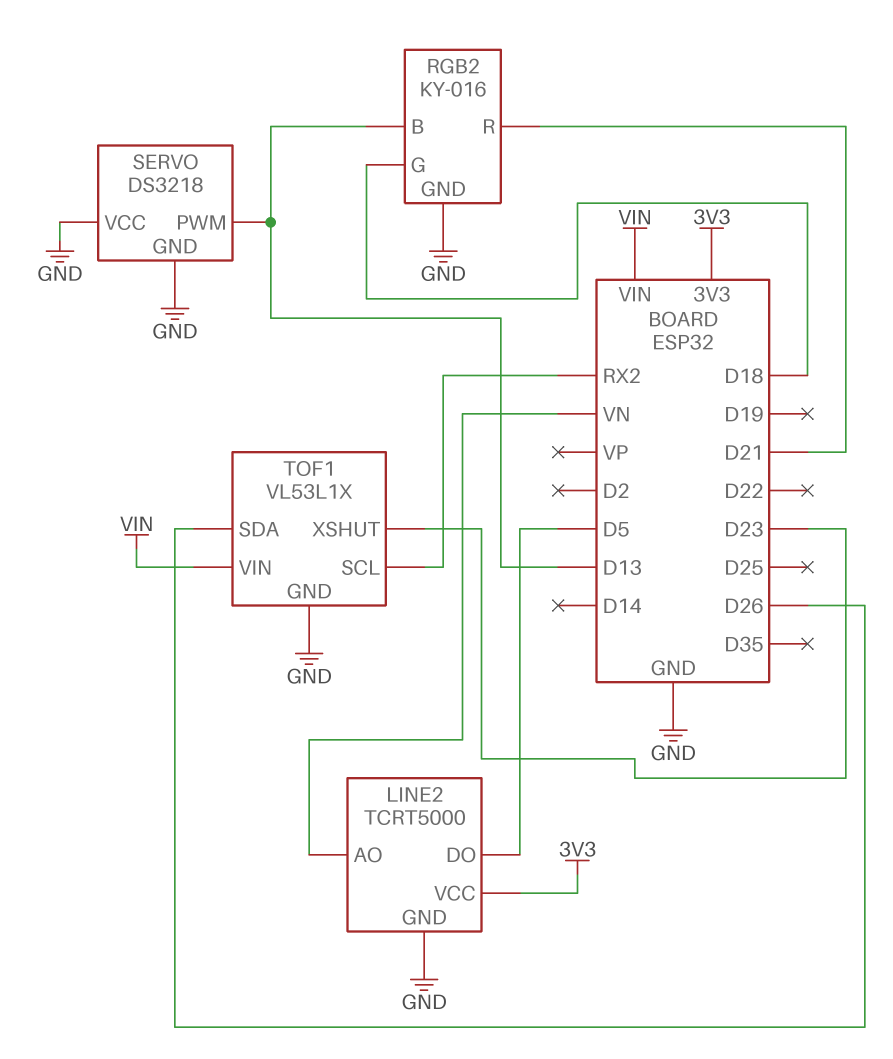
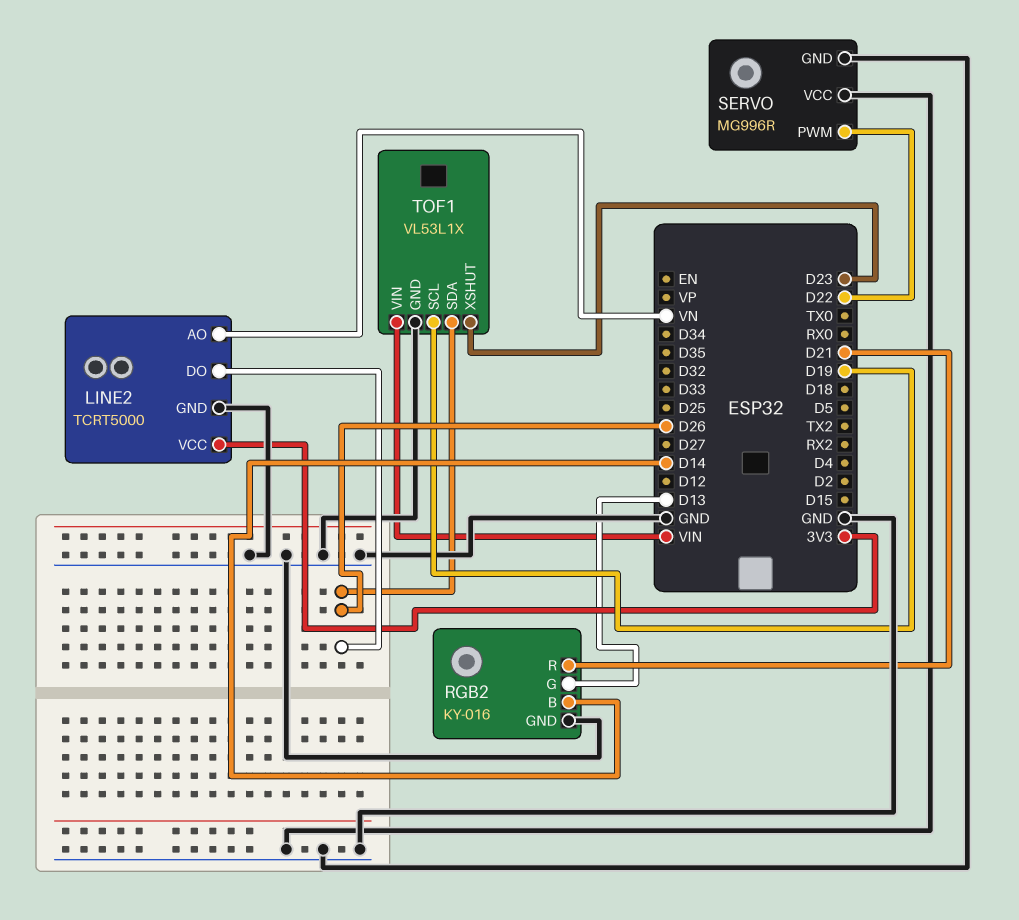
LINE2 pin DO: D5 -> D26
RGB2 pin B: D13 -> D14
RGB2 pin G: D18 -> D13
SERVO: DS3218 -> MG996R
SERVO pin PWM: D13 -> D22
TOF1 pin SCL: RX2 -> D19

